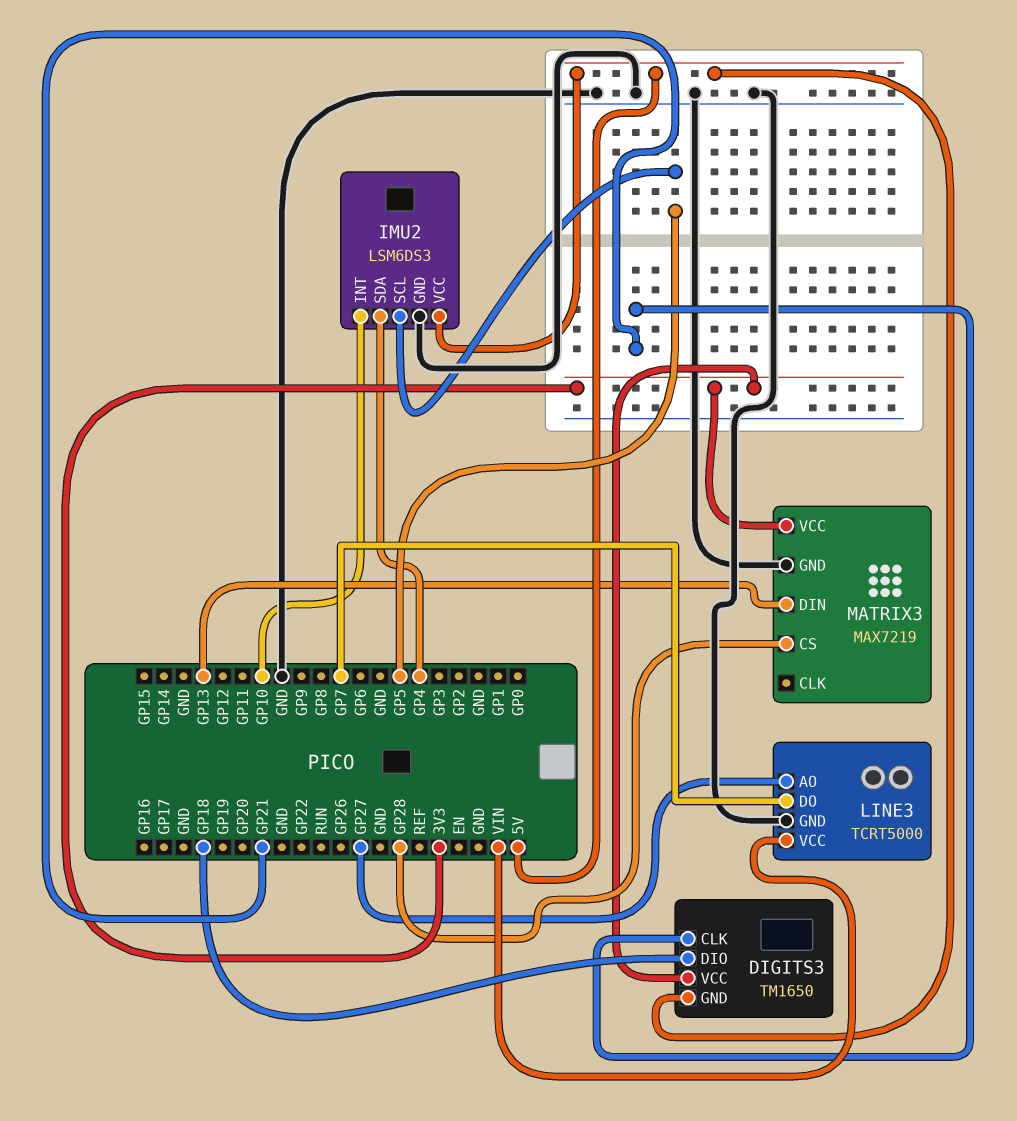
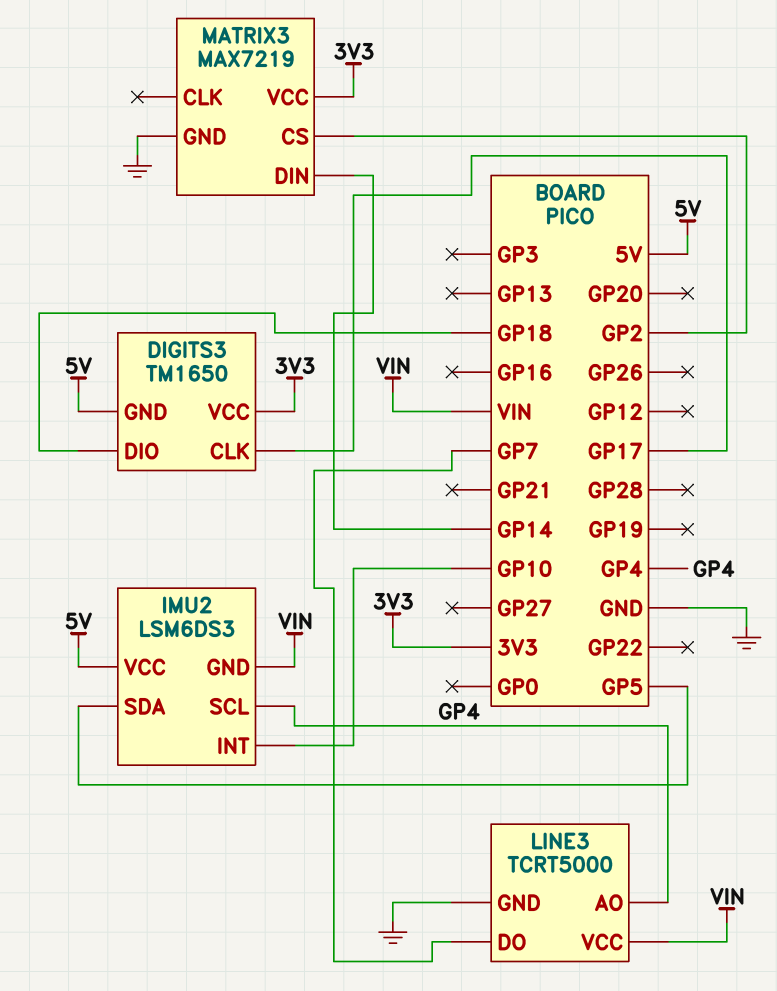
DIGITS3 pin CLK: GP21 -> GP17
IMU2 pin GND: GND -> VIN
IMU2 pin SCL: GP5 -> GP4
IMU2 pin SDA: GP4 -> GP5
LINE3 pin AO: GP27 -> GP4
MATRIX3 pin CS: GP28 -> GP2
MATRIX3 pin DIN: GP13 -> GP14

